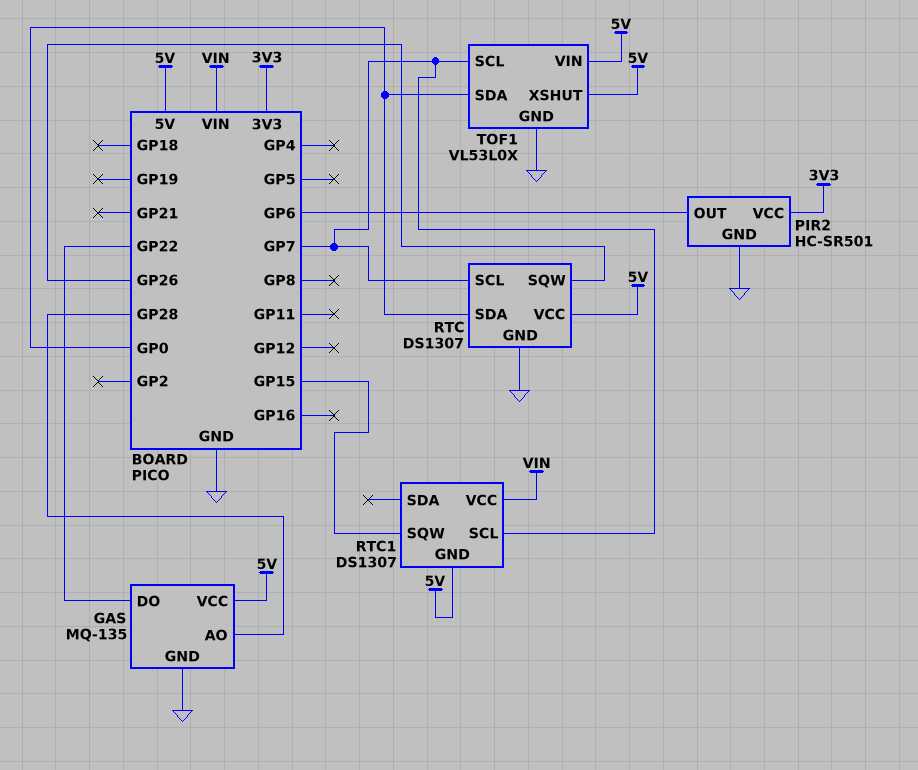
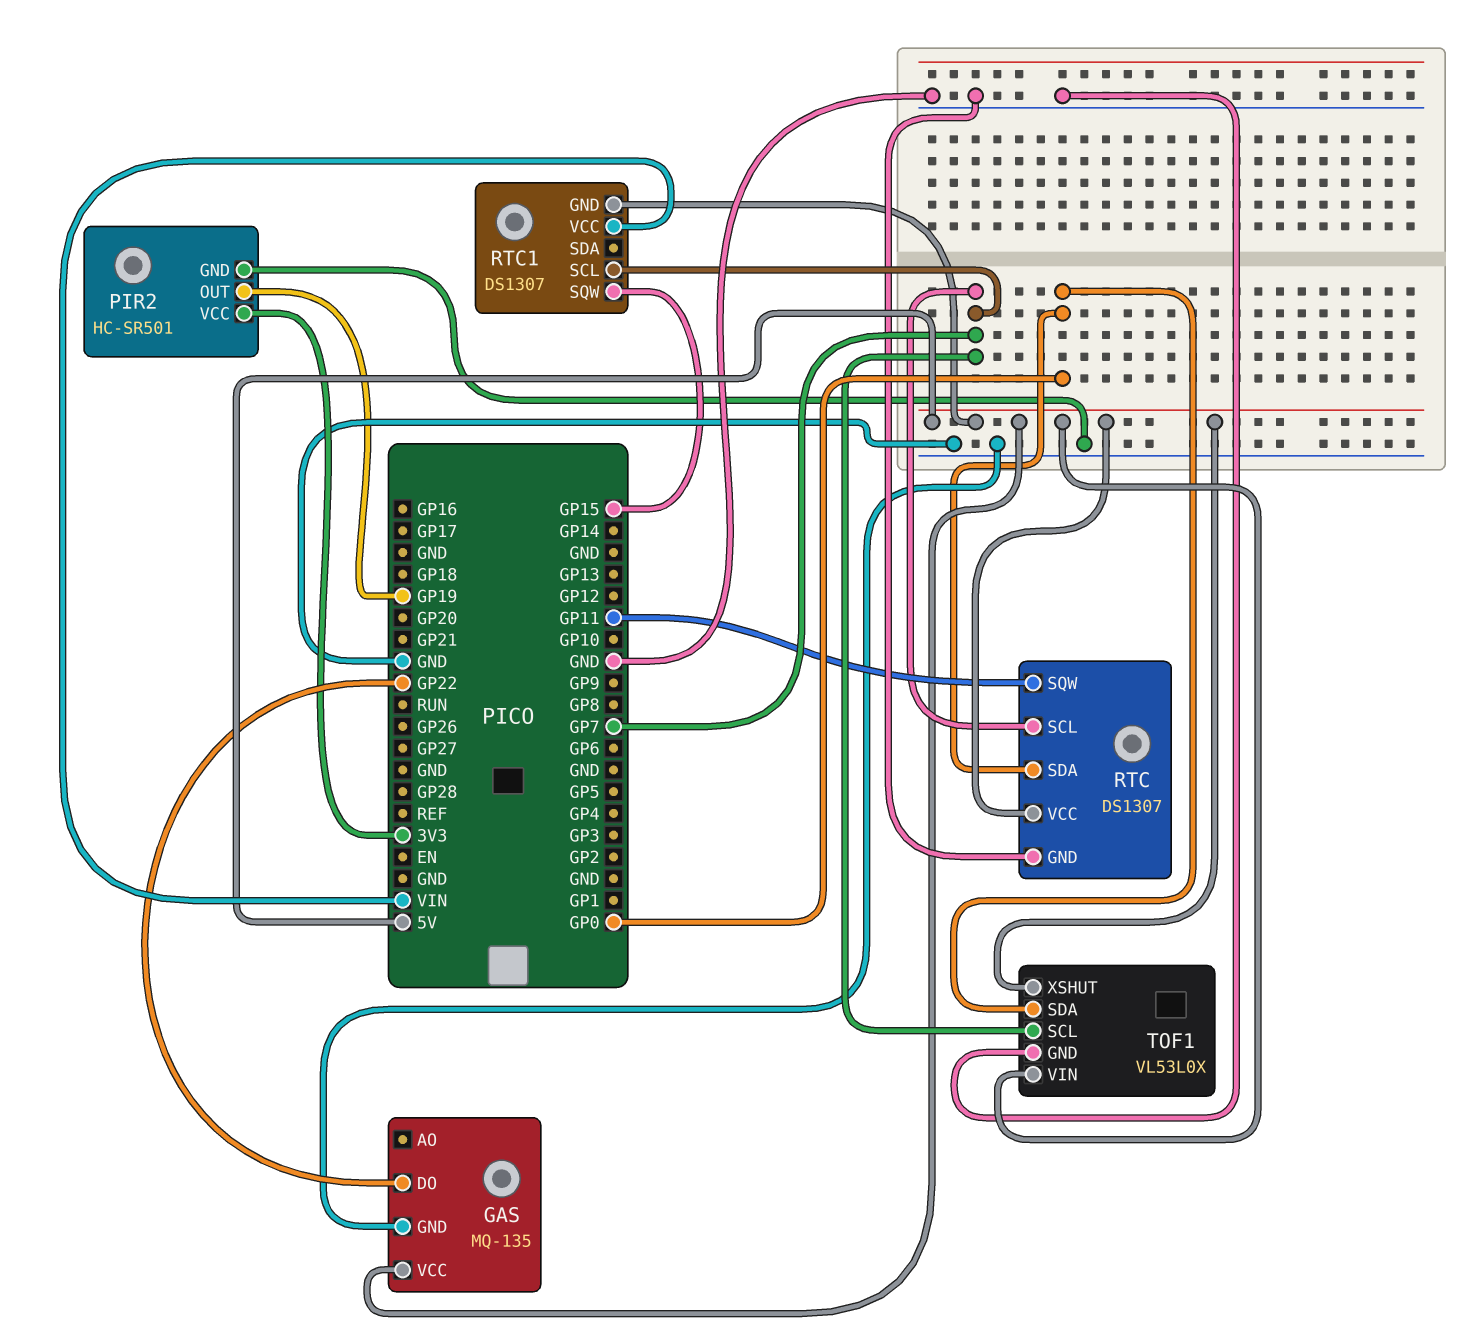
GAS pin AO: GP28 -> none
PIR2 pin OUT: GP6 -> GP19
RTC pin SQW: GP26 -> GP11

